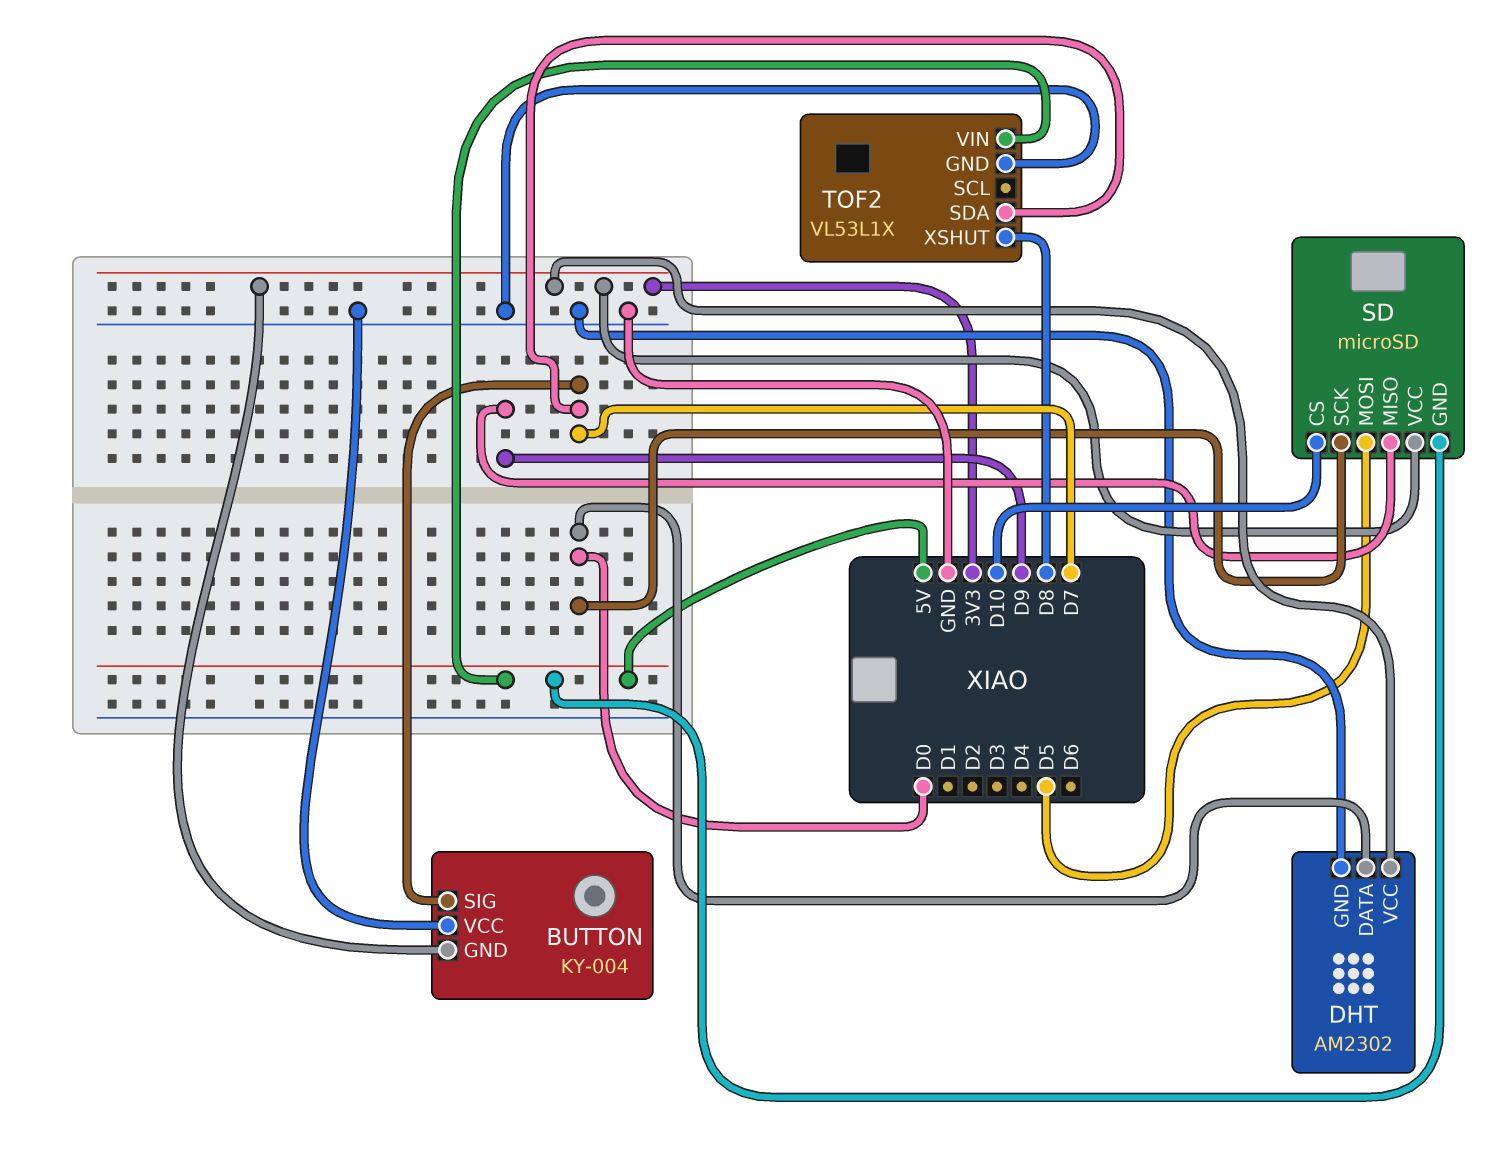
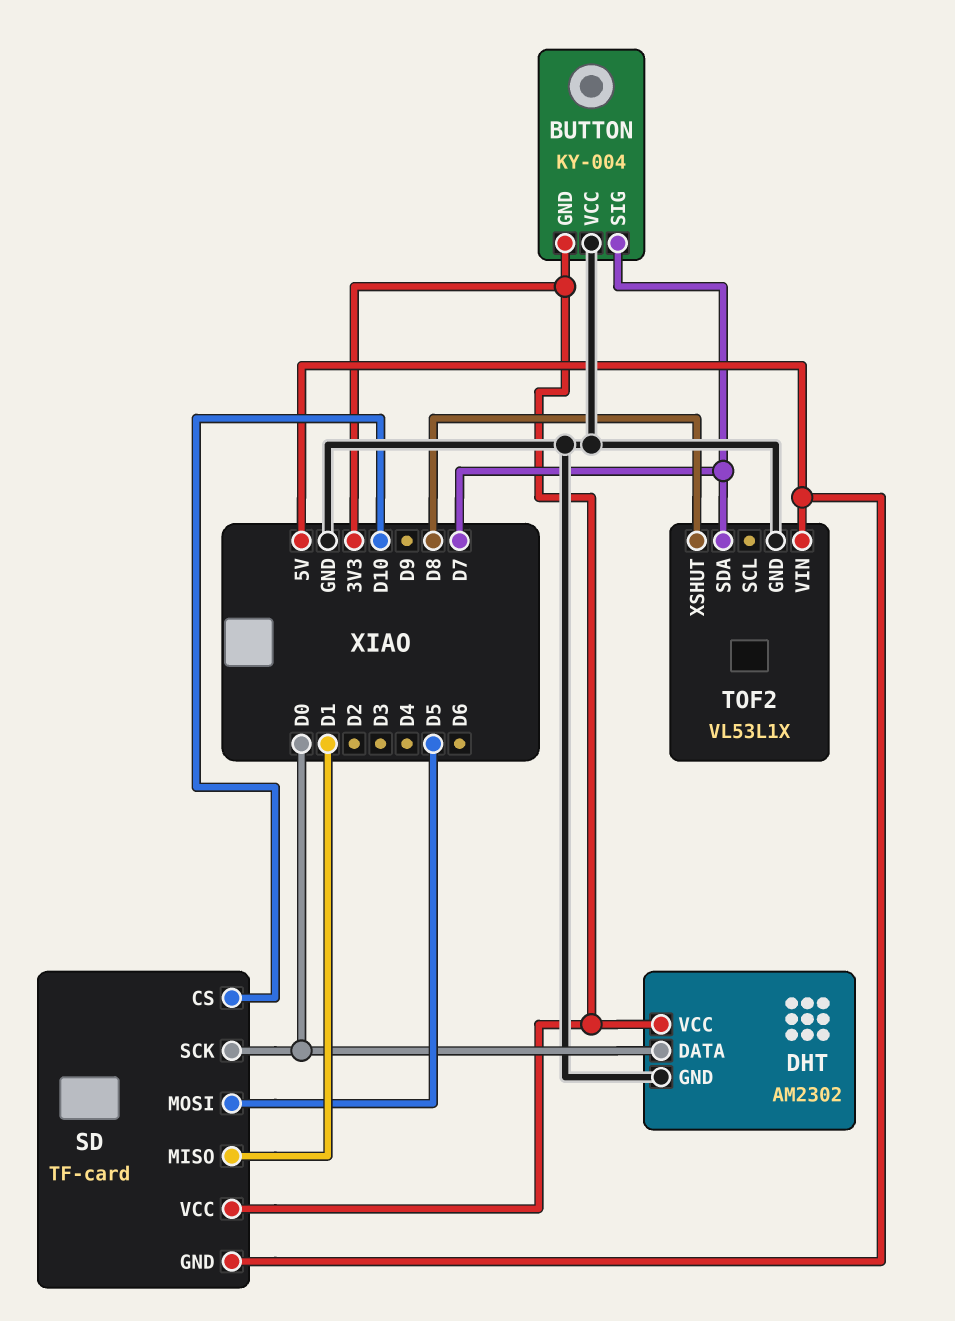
SD: microSD -> TF-card
SD pin MISO: D9 -> D1

